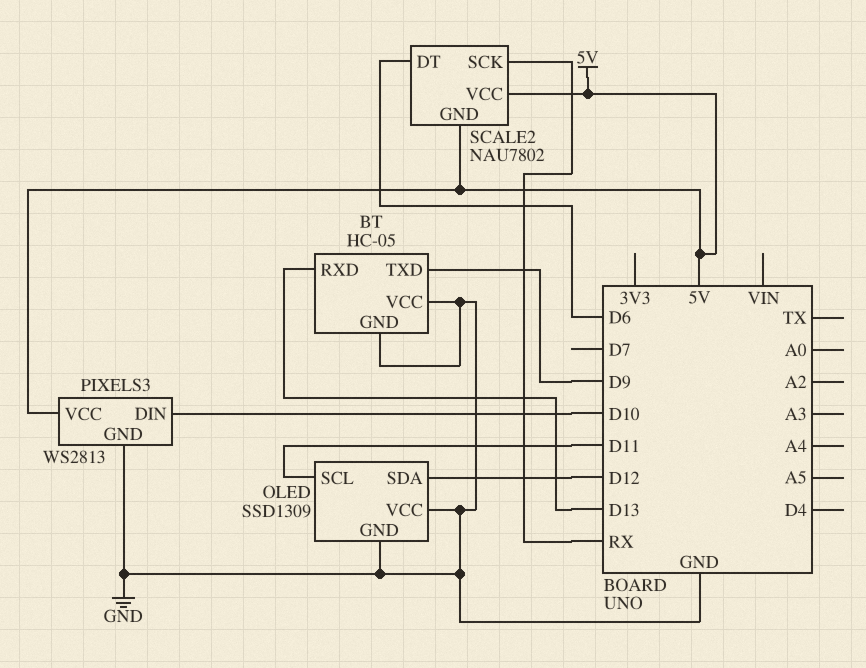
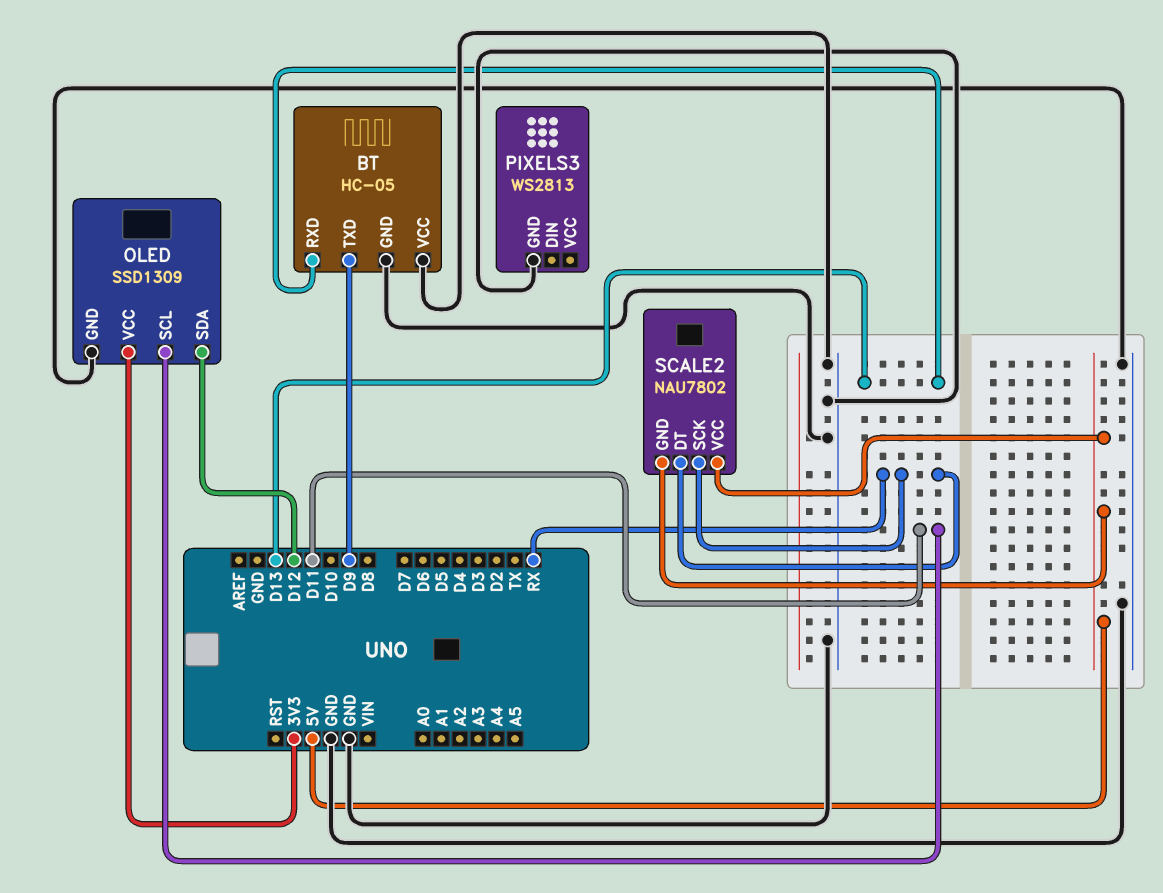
OLED pin VCC: GND -> 3V3
PIXELS3 pin DIN: D10 -> none
PIXELS3 pin VCC: 5V -> none
SCALE2 pin DT: D6 -> RX

